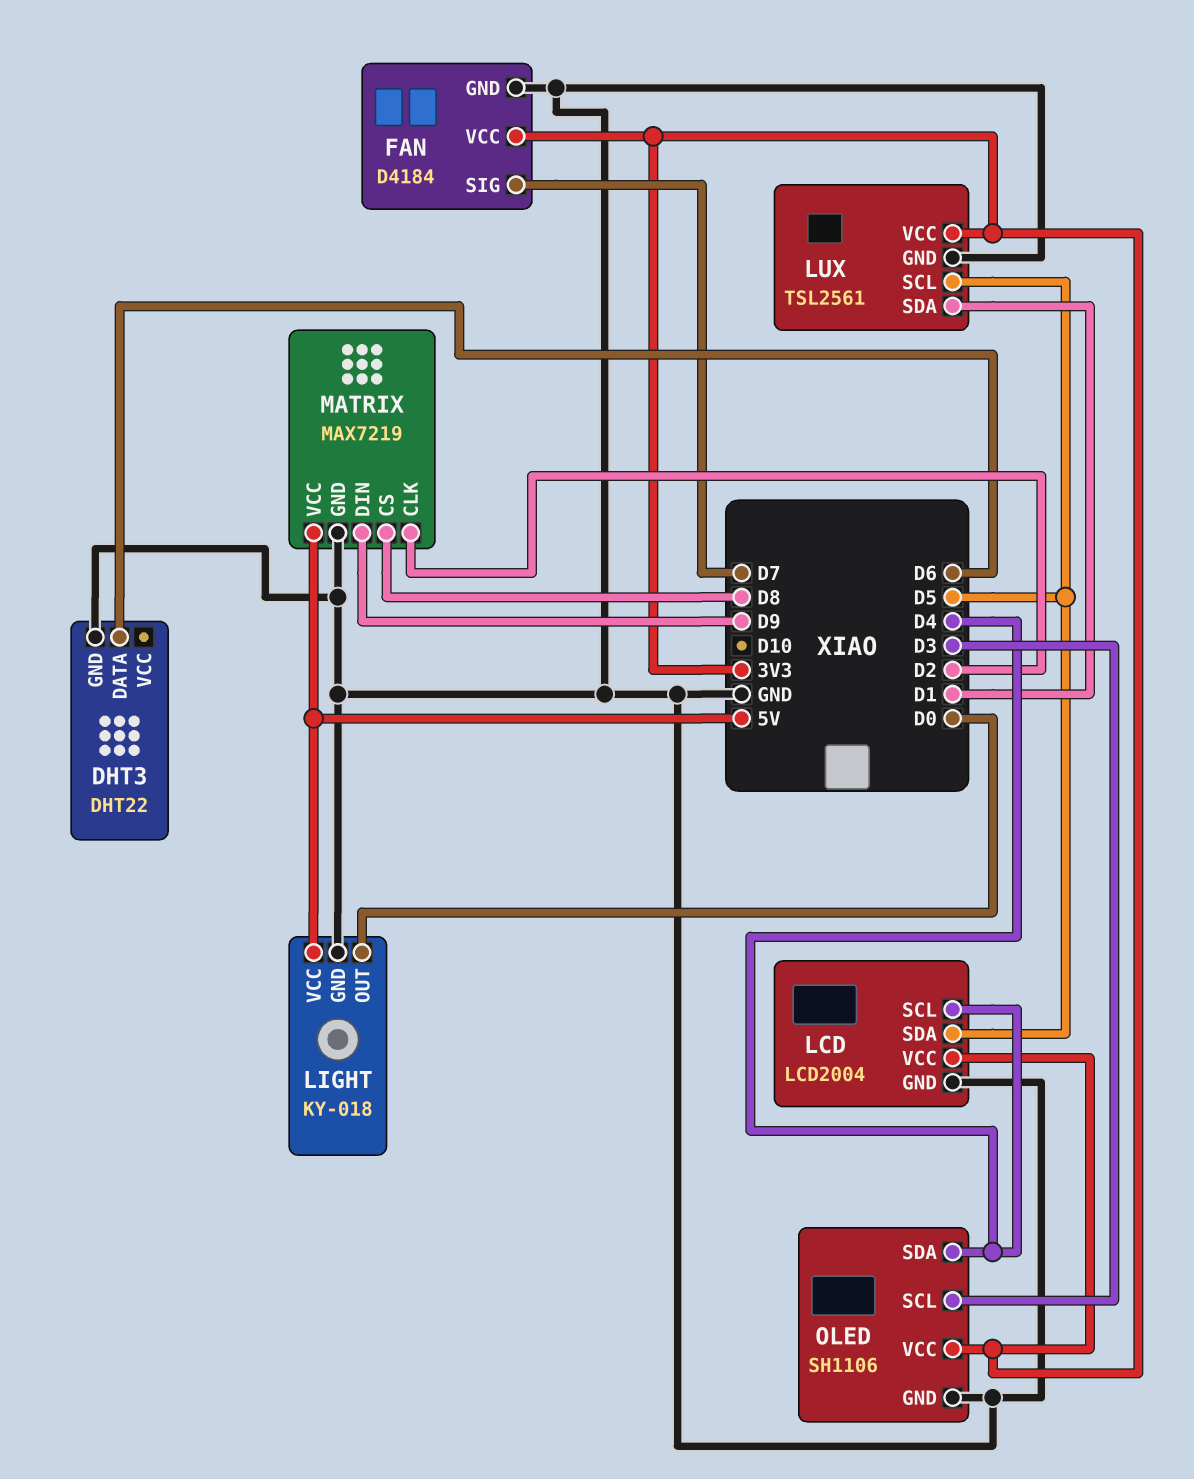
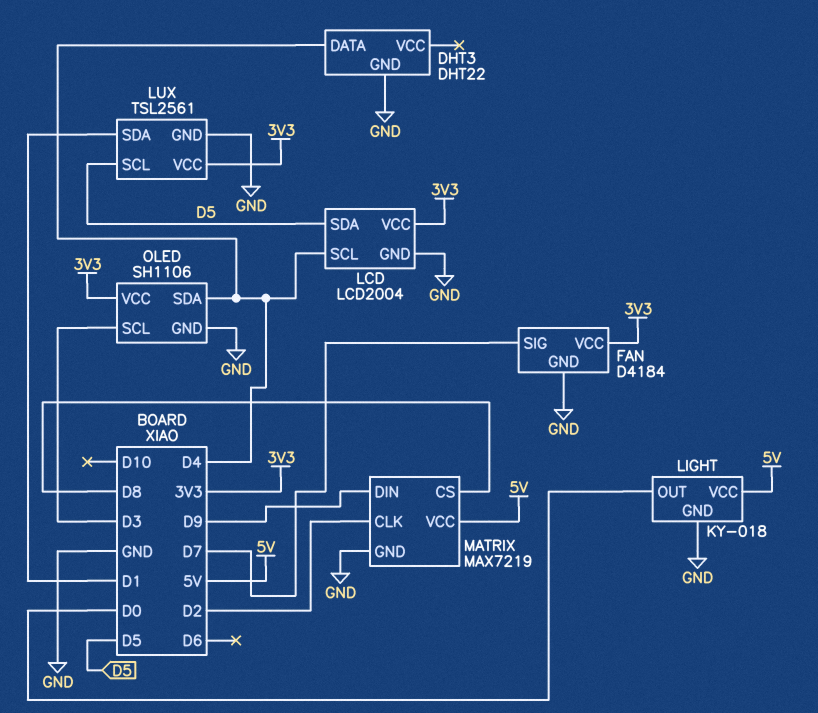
DHT3 pin DATA: D6 -> D4

